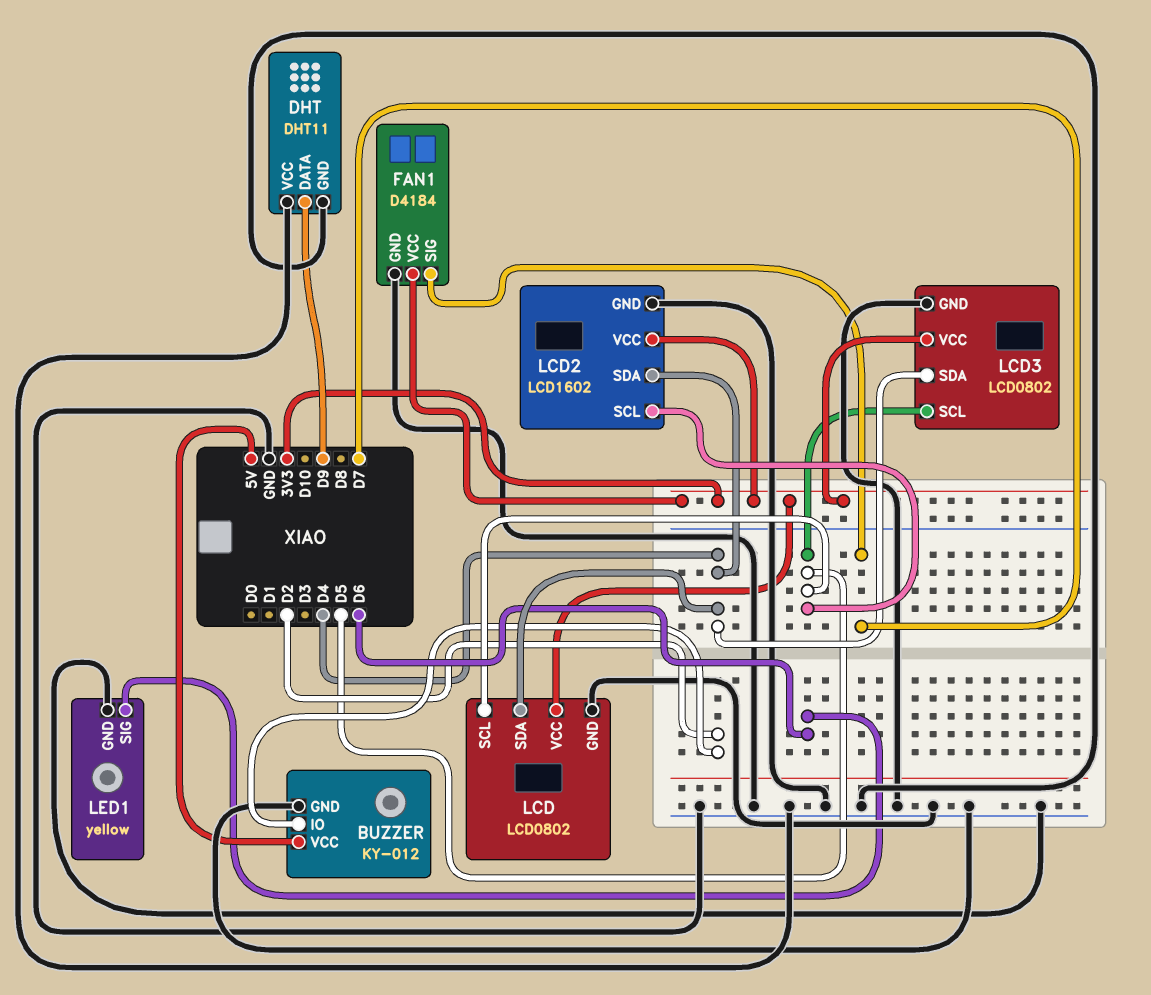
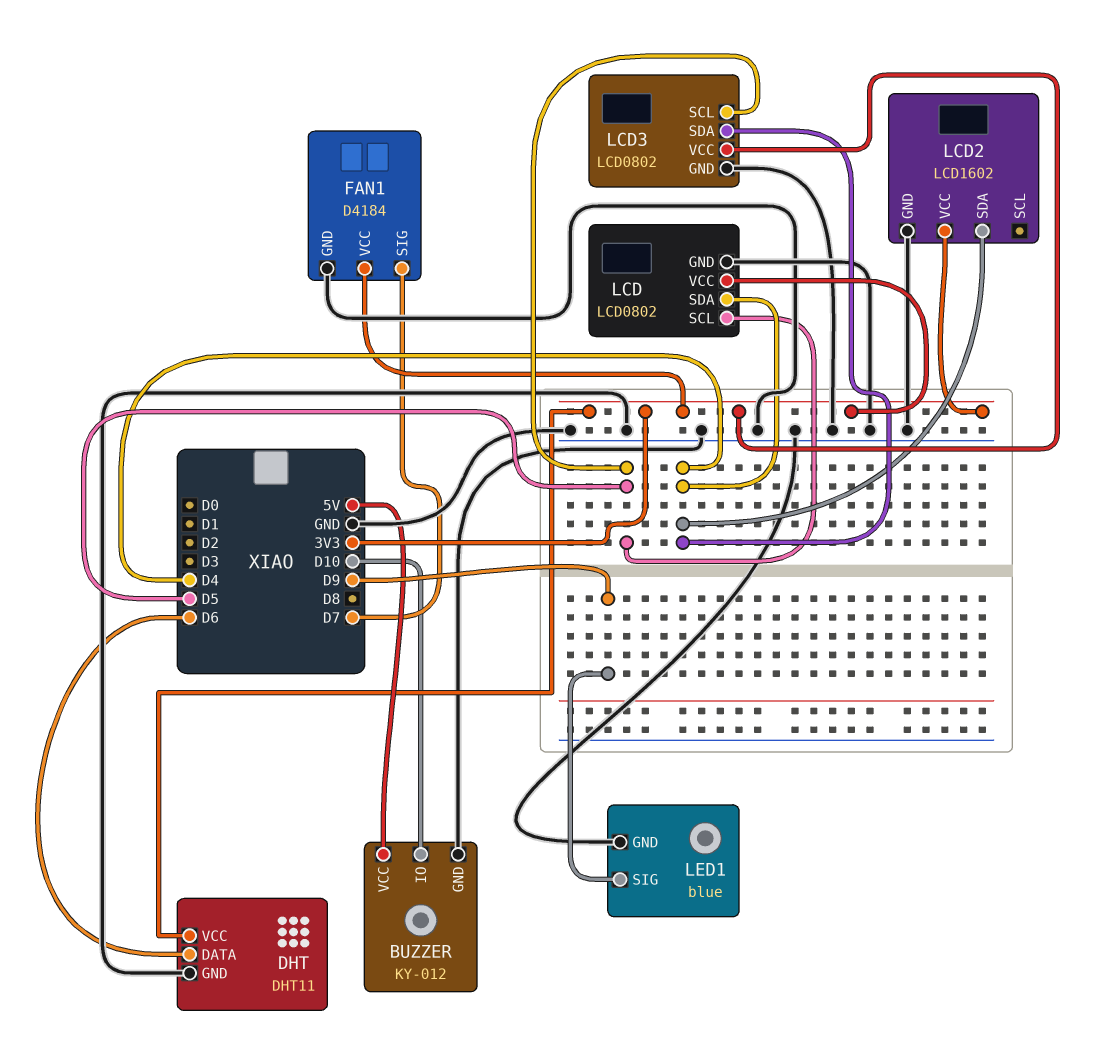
BUZZER pin IO: D2 -> D10
DHT pin DATA: D9 -> D6
DHT pin VCC: GND -> 3V3
LCD2 pin SCL: D5 -> none
LED1: yellow -> blue
LED1 pin SIG: D6 -> D9

